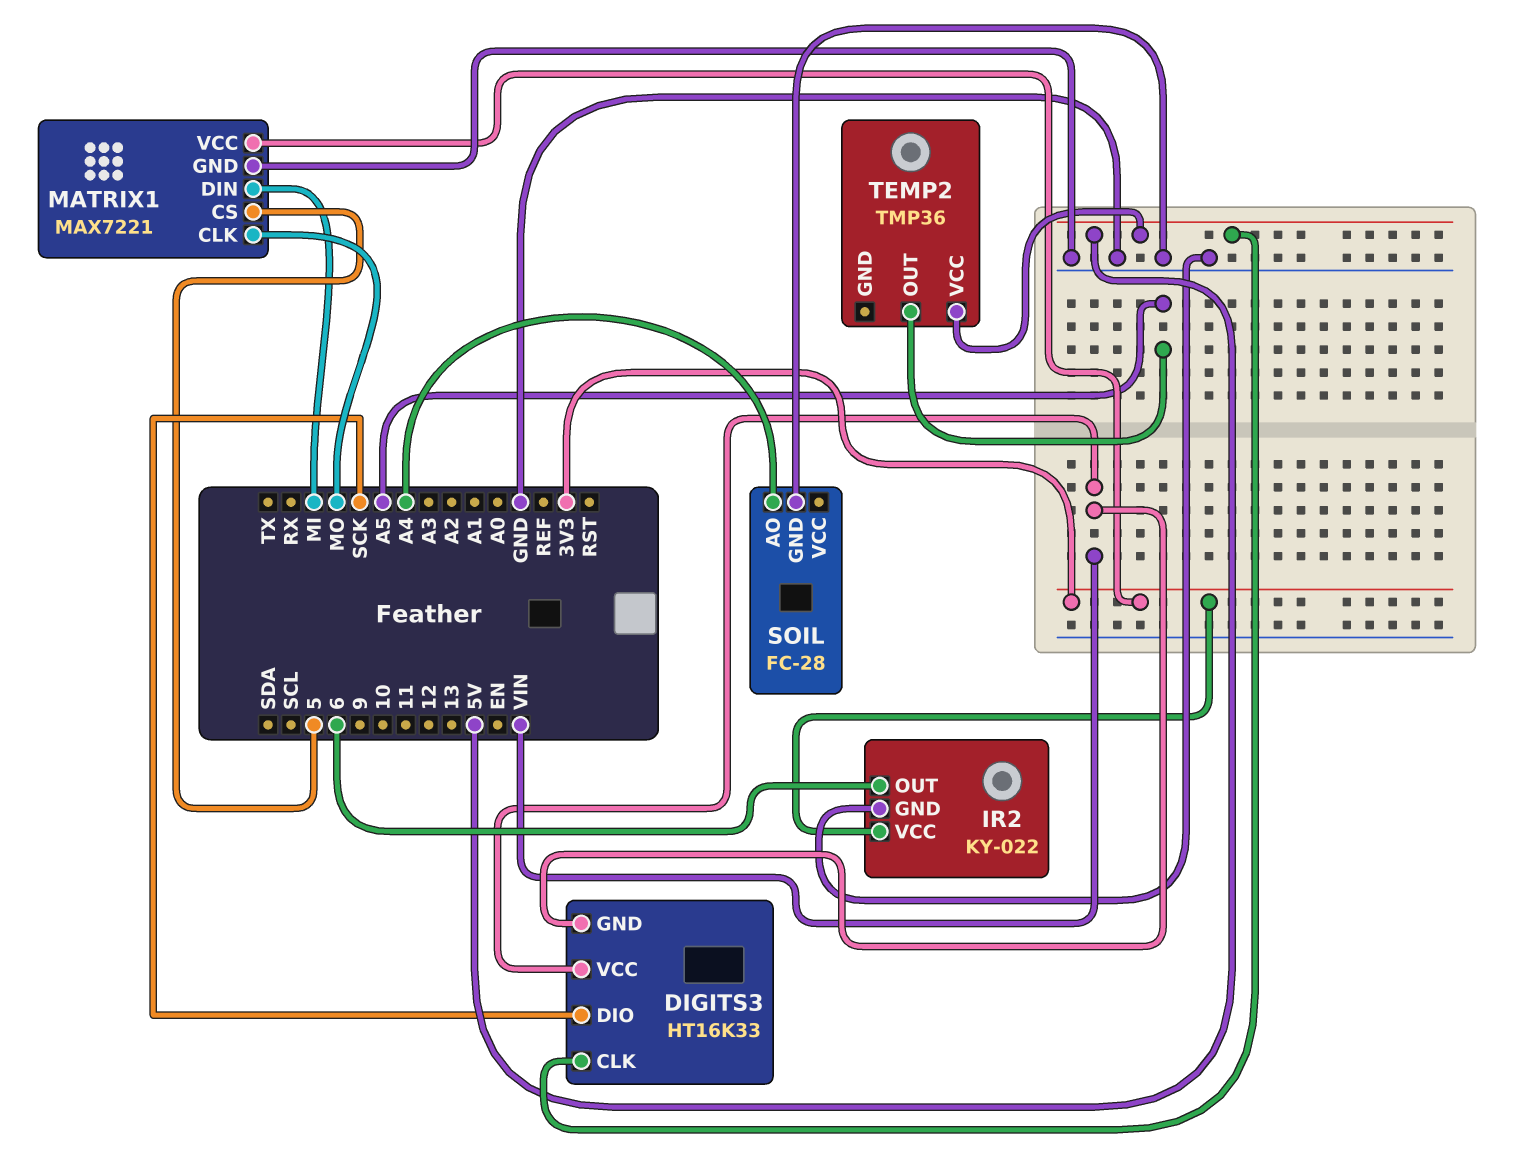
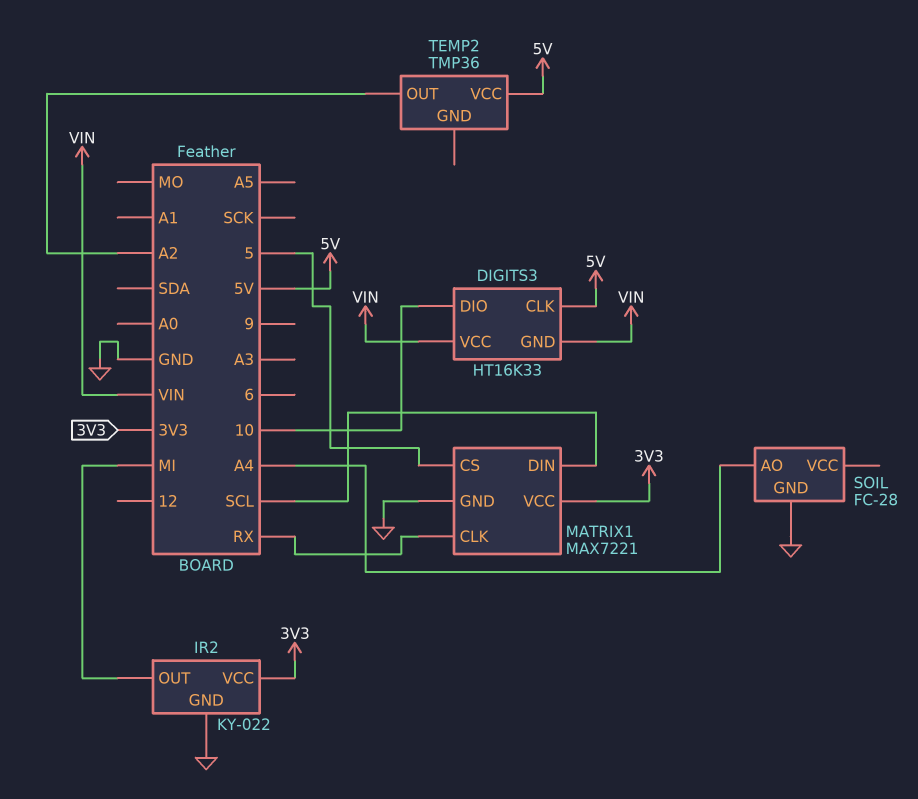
DIGITS3 pin DIO: SCK -> 10
IR2 pin OUT: 6 -> MI
MATRIX1 pin CLK: MO -> RX
MATRIX1 pin DIN: MI -> SCL
TEMP2 pin OUT: A5 -> A2

